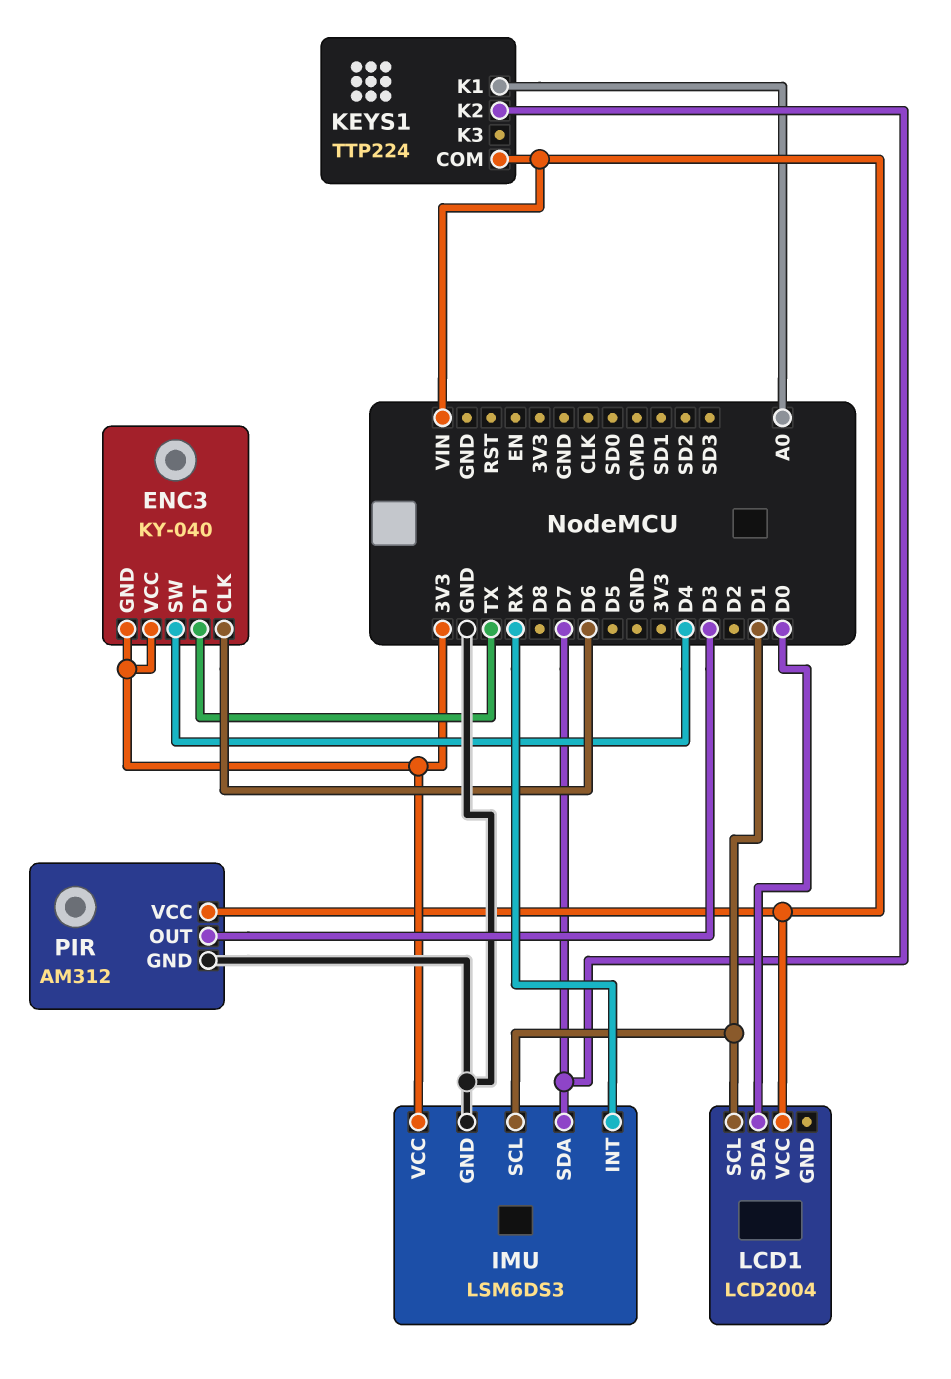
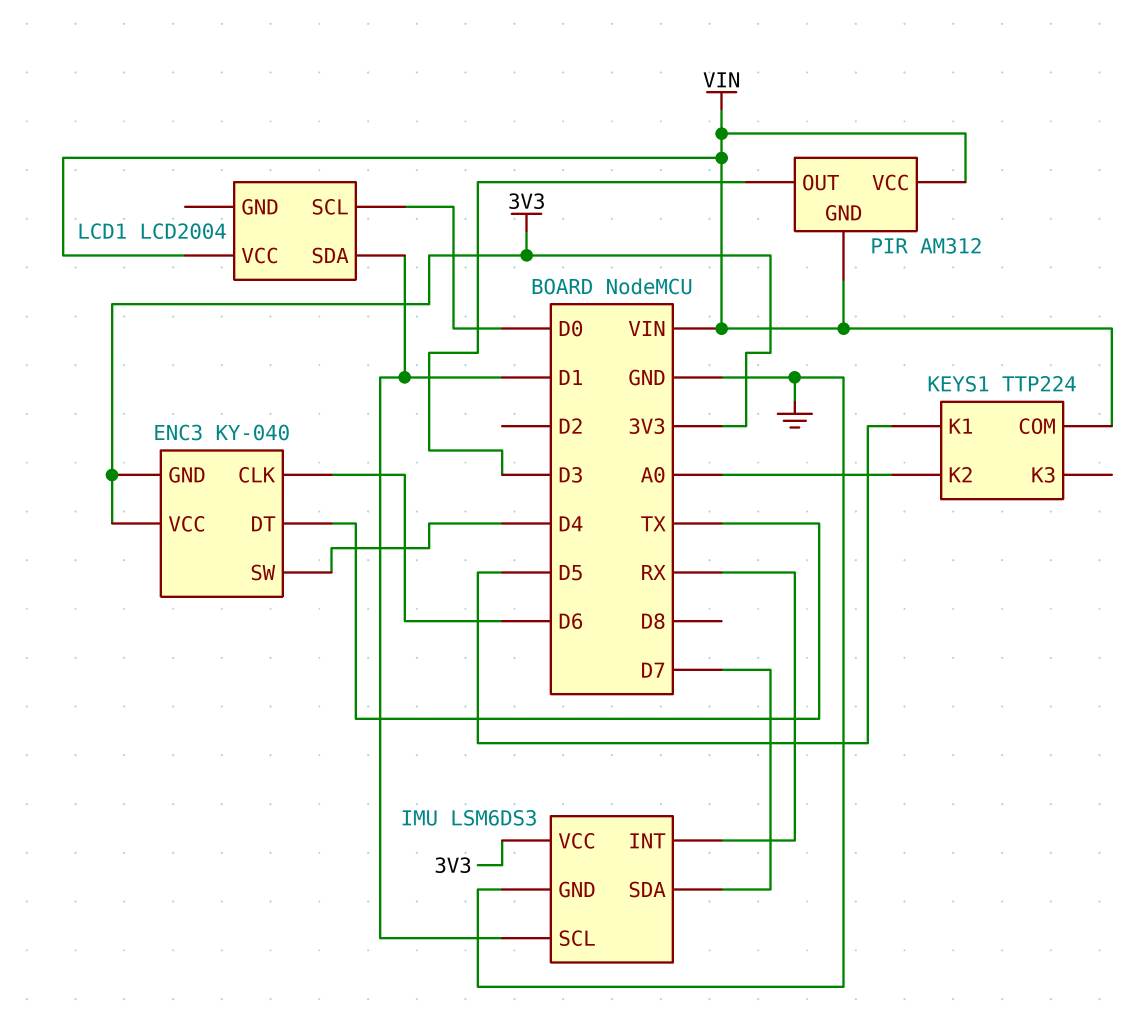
KEYS1 pin K1: A0 -> D5
KEYS1 pin K2: D7 -> A0
LCD1 pin SCL: D1 -> D0
LCD1 pin SDA: D0 -> D1
PIR pin GND: GND -> VIN

